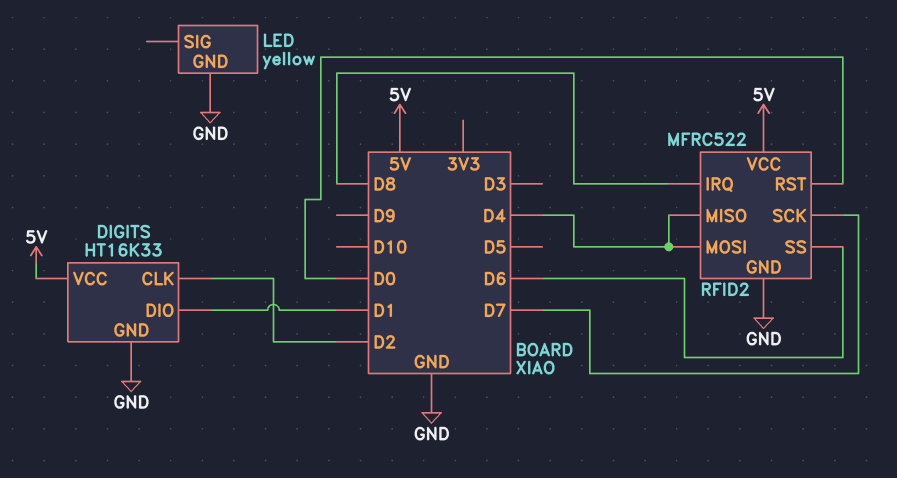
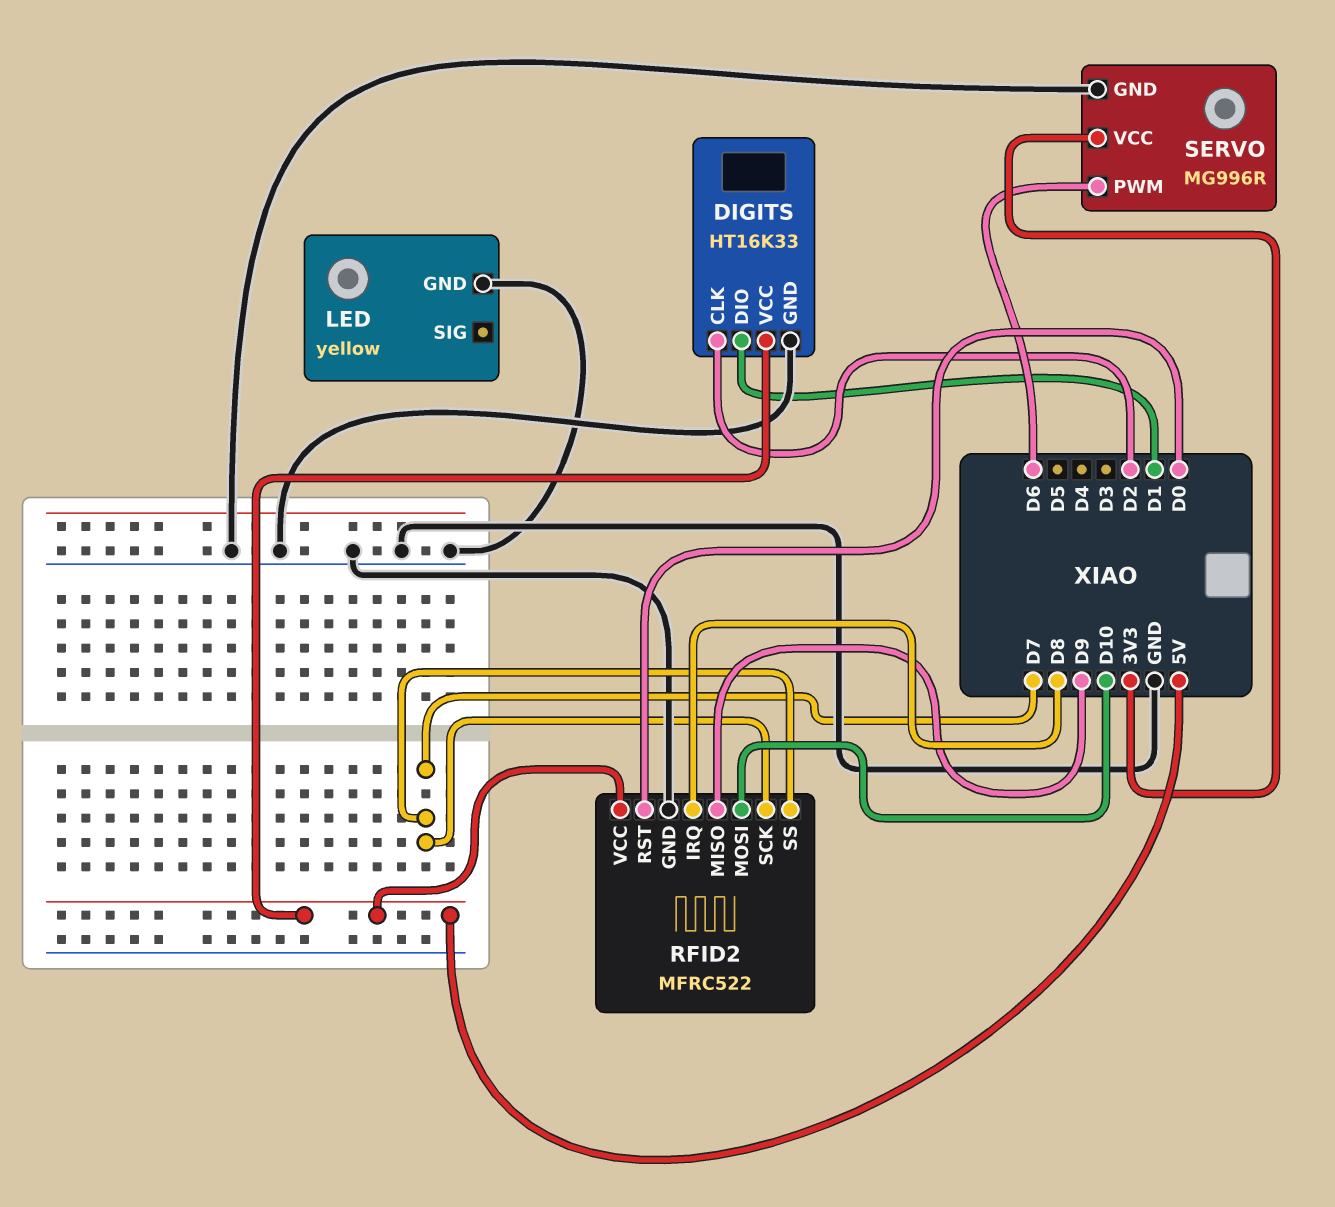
RFID2 pin MISO: D4 -> D9
RFID2 pin MOSI: D4 -> D10
RFID2 pin SS: D6 -> D7
SERVO: none -> MG996R
SERVO pin GND: none -> GND
SERVO pin PWM: none -> D6
SERVO pin VCC: none -> 3V3

